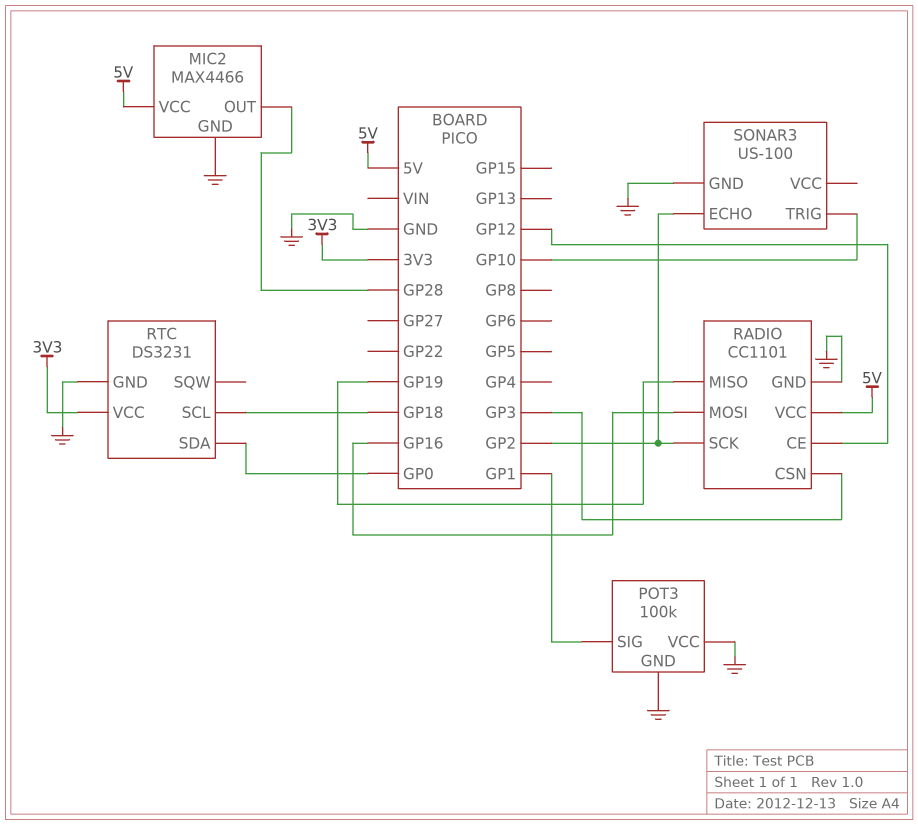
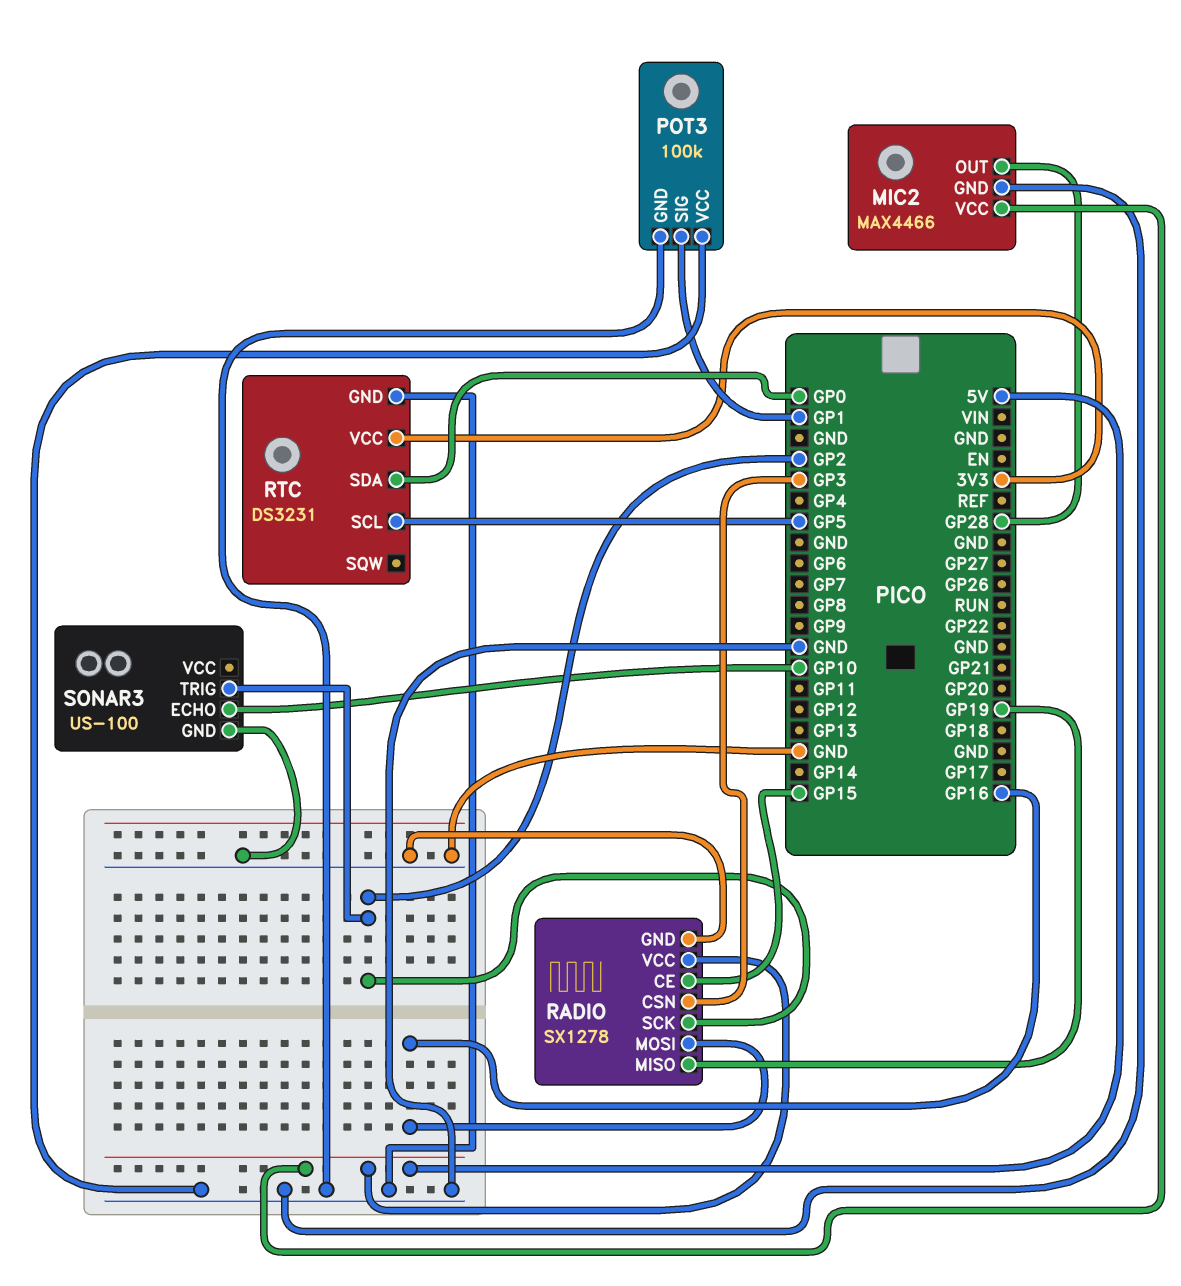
RADIO: CC1101 -> SX1278
RADIO pin CE: GP12 -> GP15
RTC pin SCL: GP18 -> GP5
SONAR3 pin ECHO: GP2 -> GP10
SONAR3 pin TRIG: GP10 -> GP2

